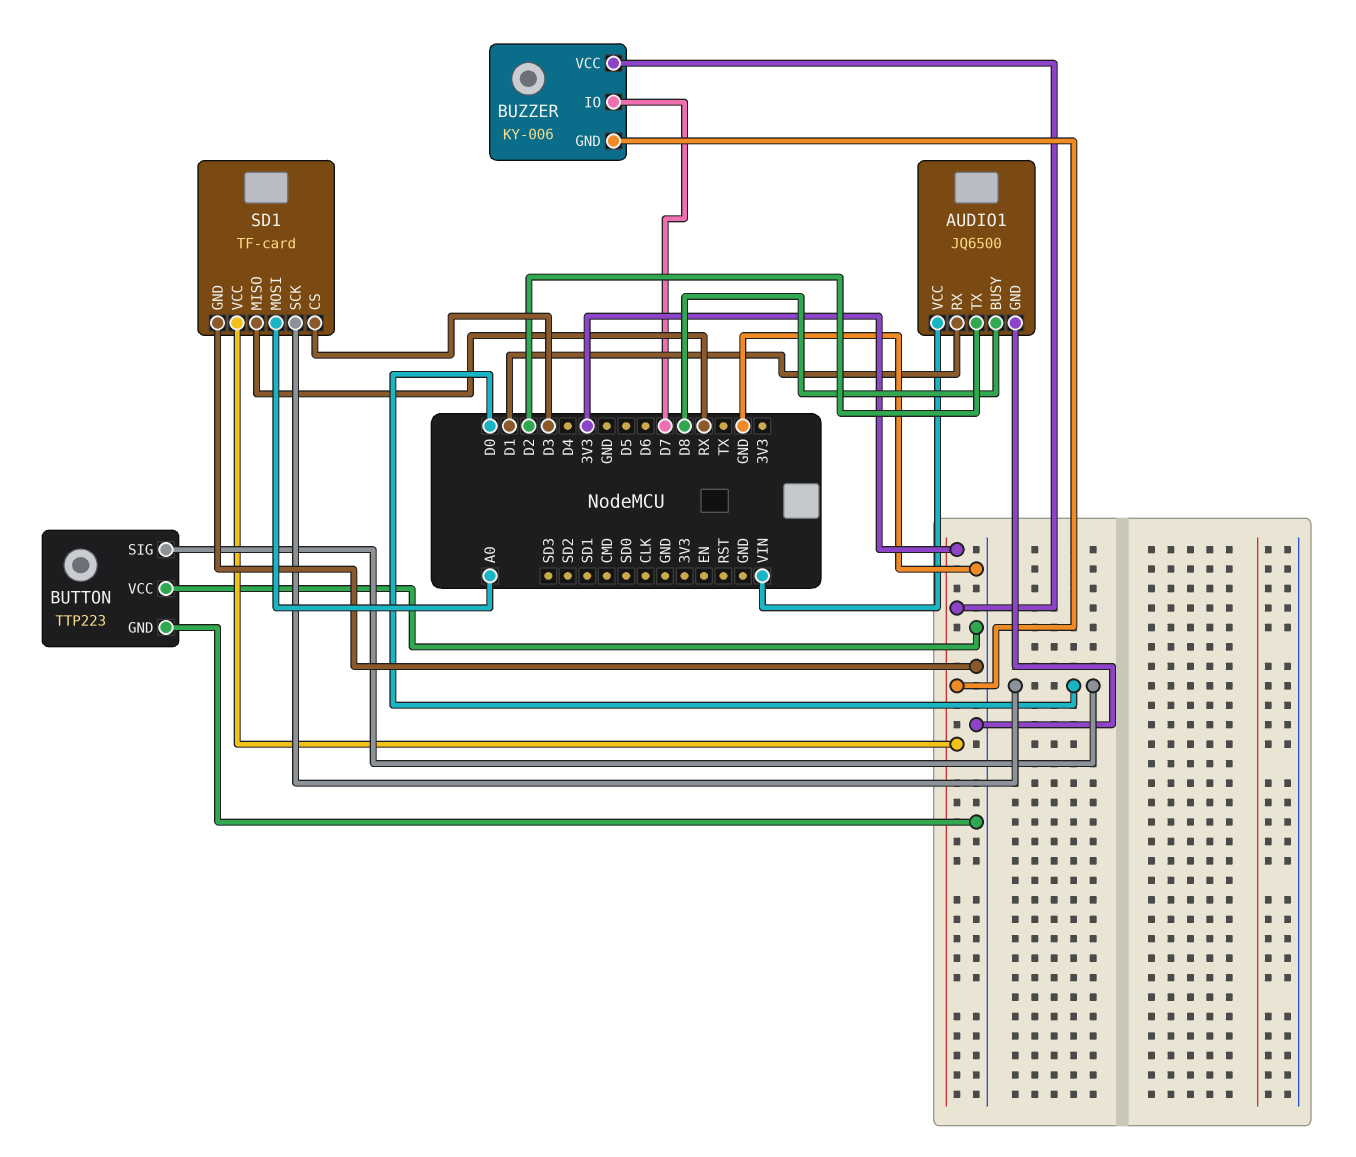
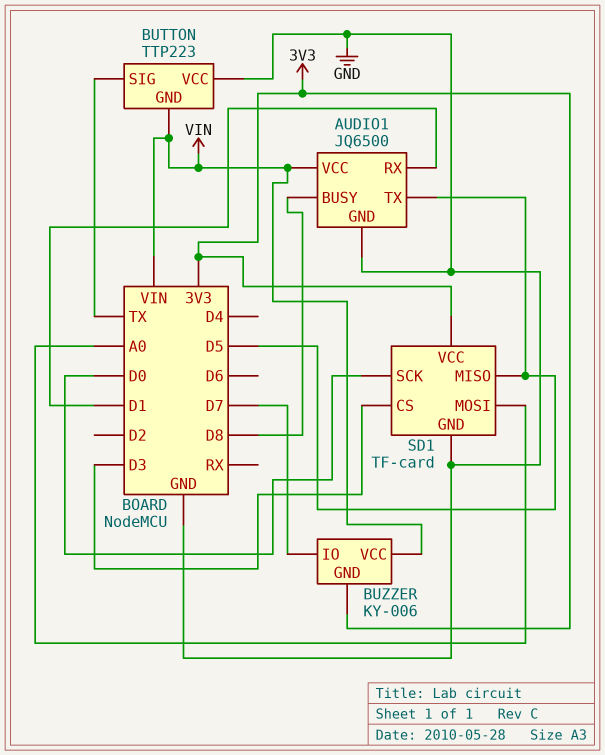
AUDIO1 pin TX: D2 -> D5
BUTTON pin GND: GND -> VIN
BUTTON pin SIG: D0 -> TX
BUZZER pin VCC: 3V3 -> VIN
SD1 pin MISO: RX -> D5

